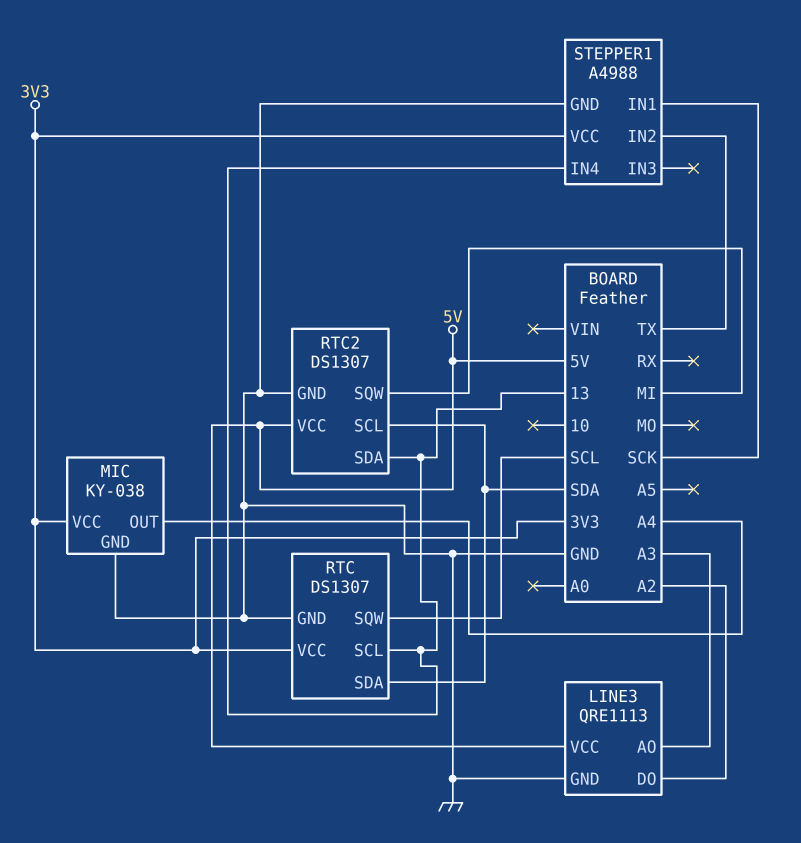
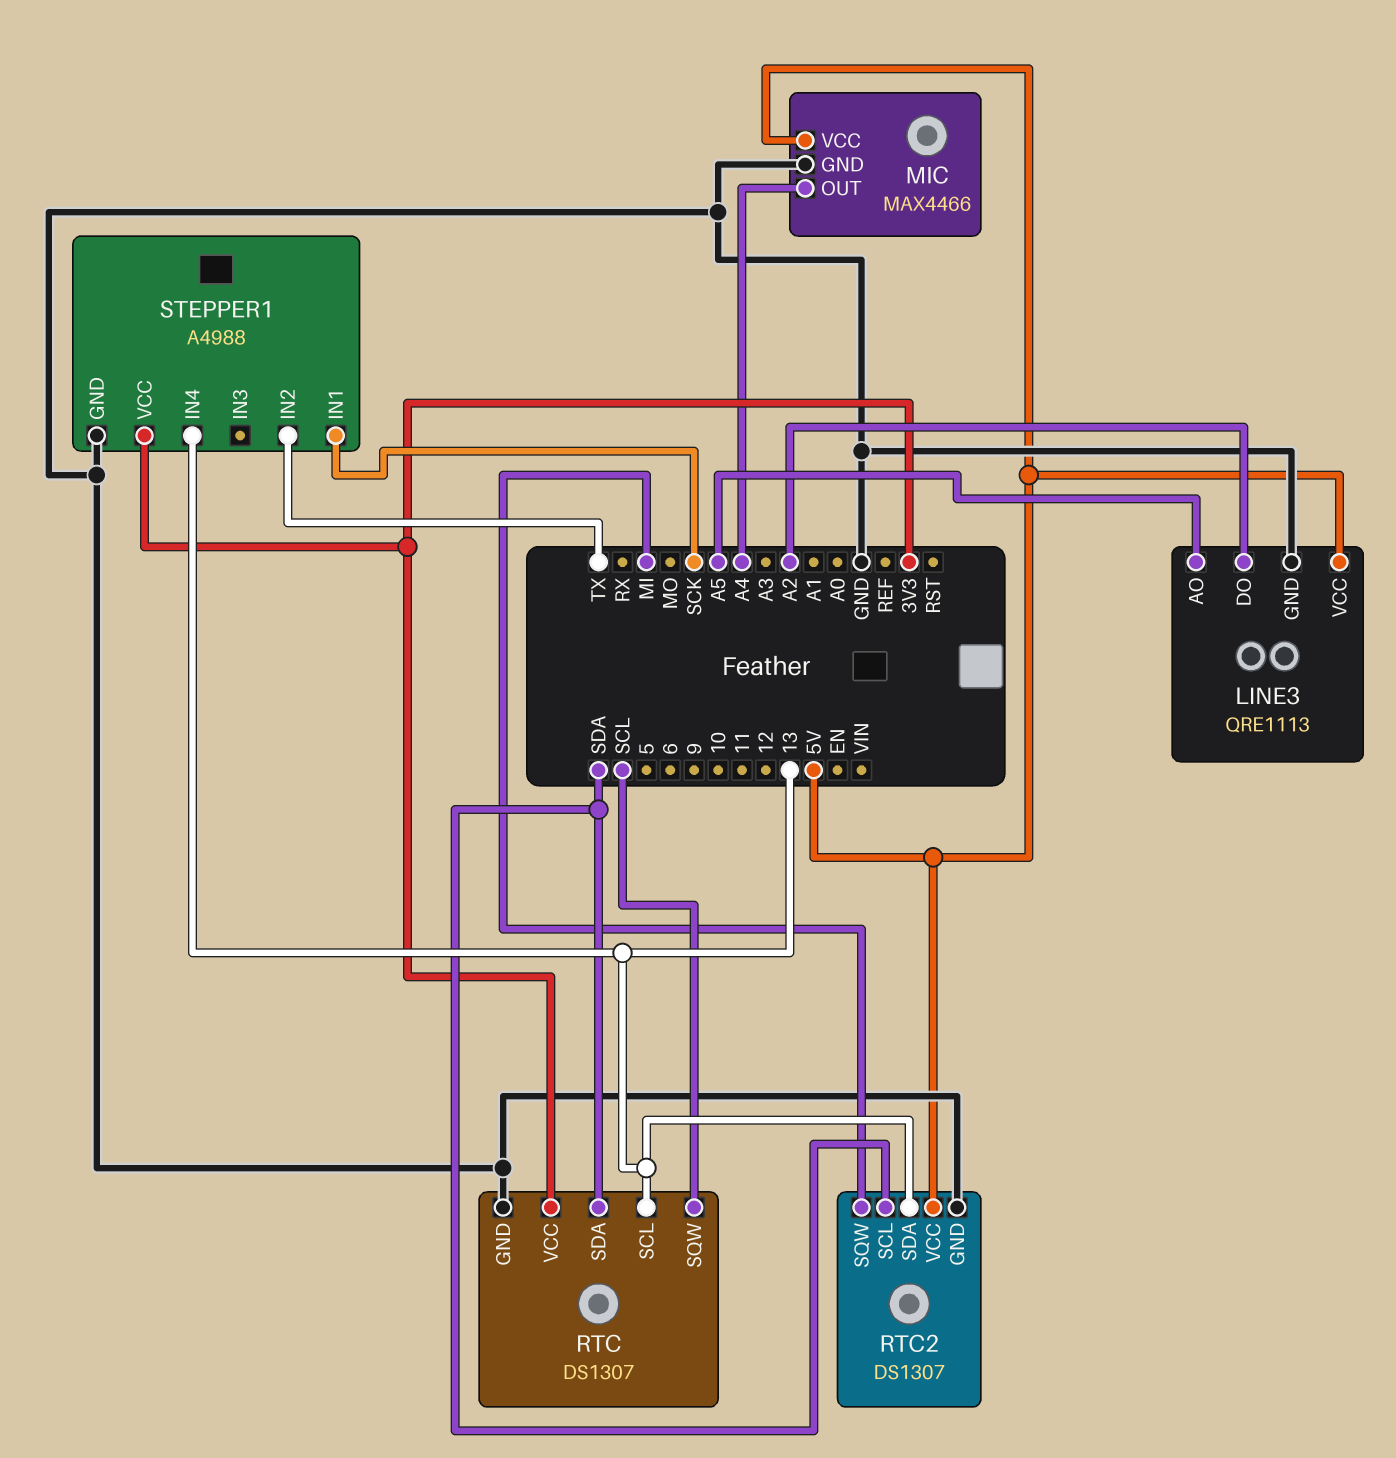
LINE3 pin AO: A3 -> A5
MIC: KY-038 -> MAX4466
MIC pin VCC: 3V3 -> 5V

